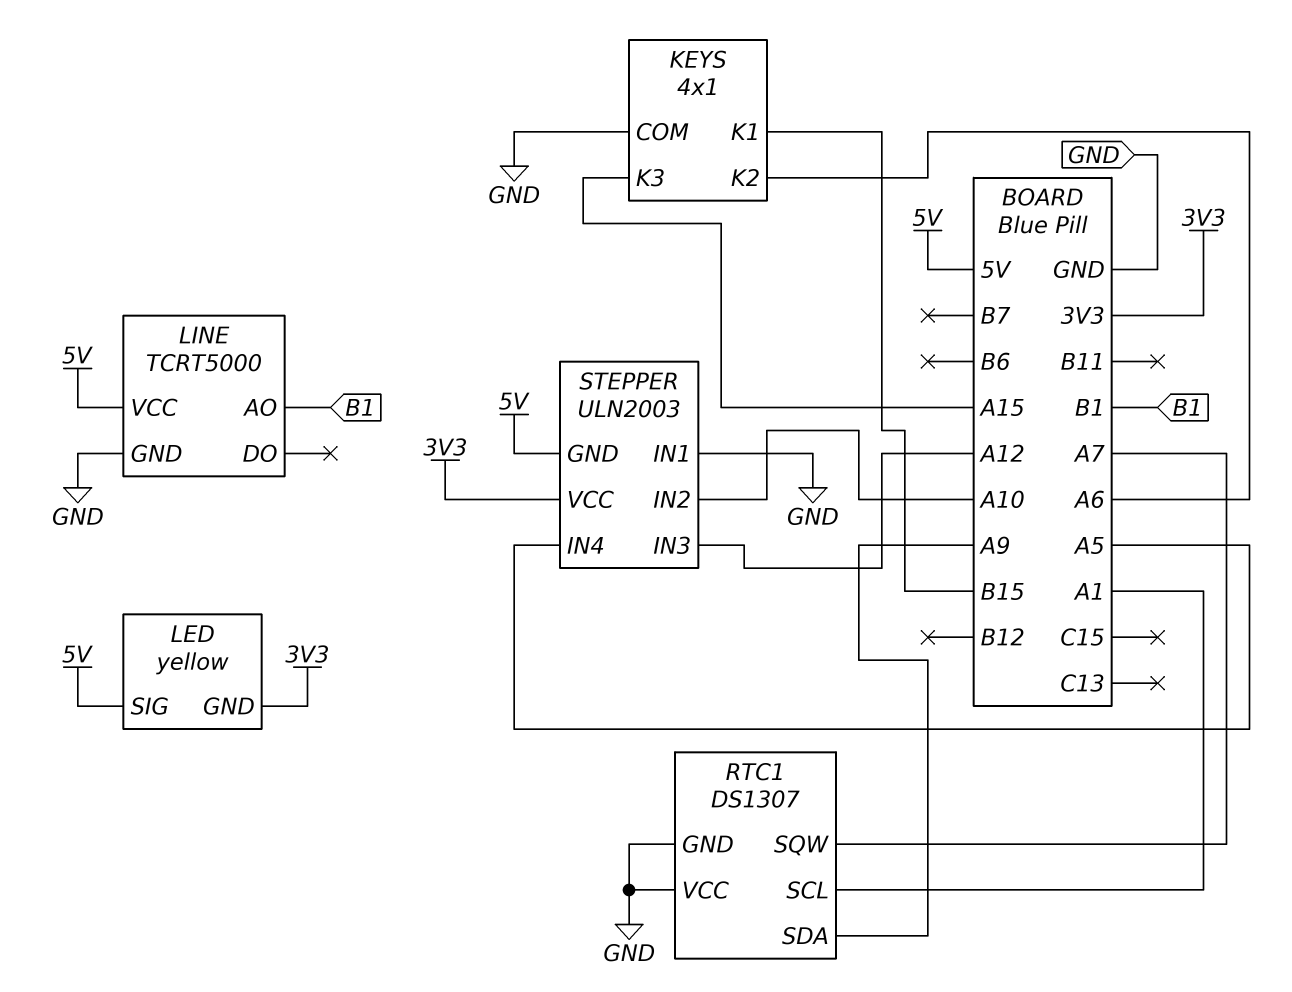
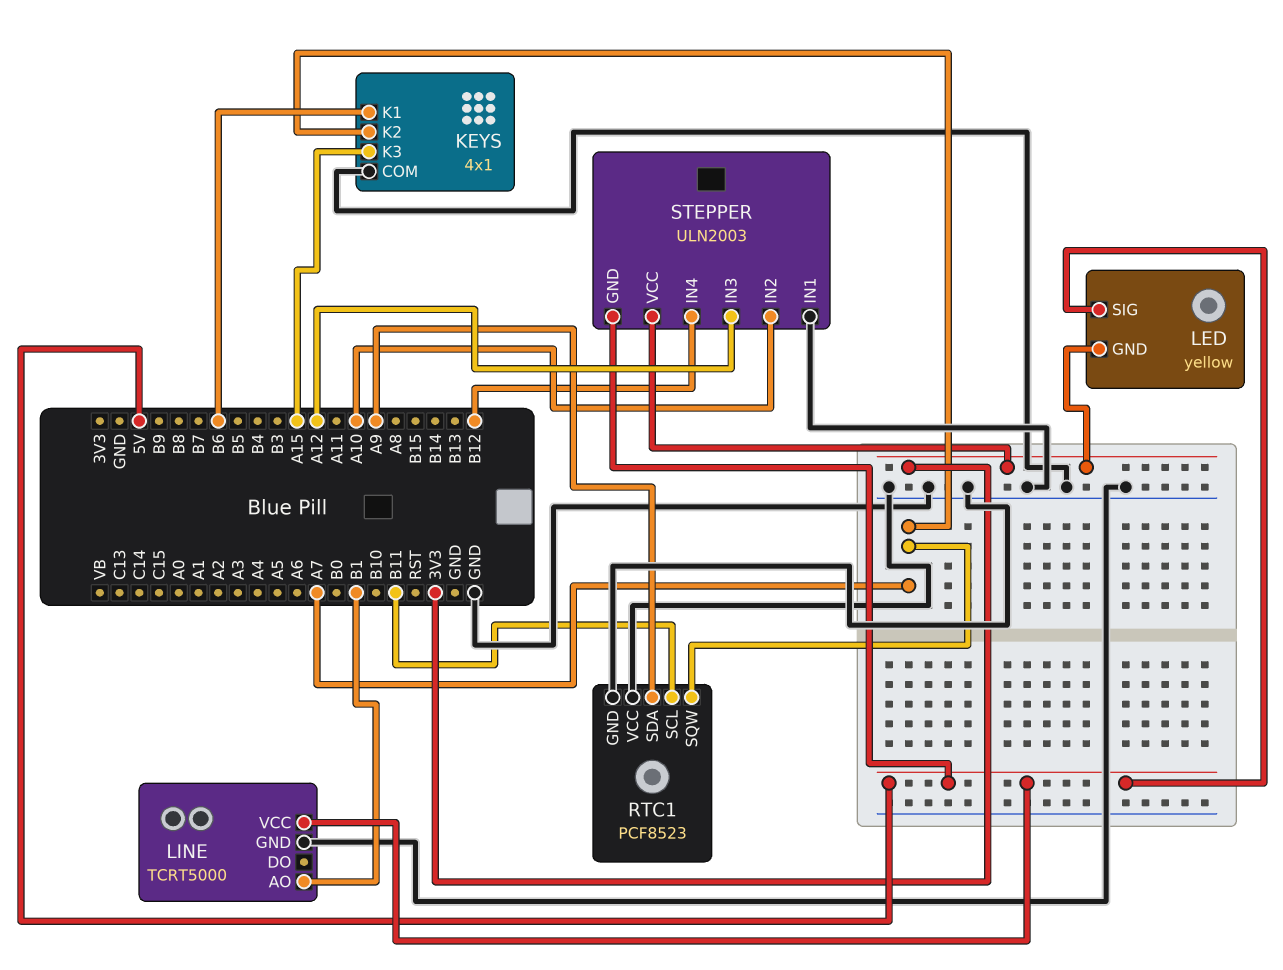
KEYS pin K1: B15 -> B6
KEYS pin K2: A6 -> A7
RTC1: DS1307 -> PCF8523
RTC1 pin SCL: A1 -> B11
STEPPER pin IN4: A5 -> B12

